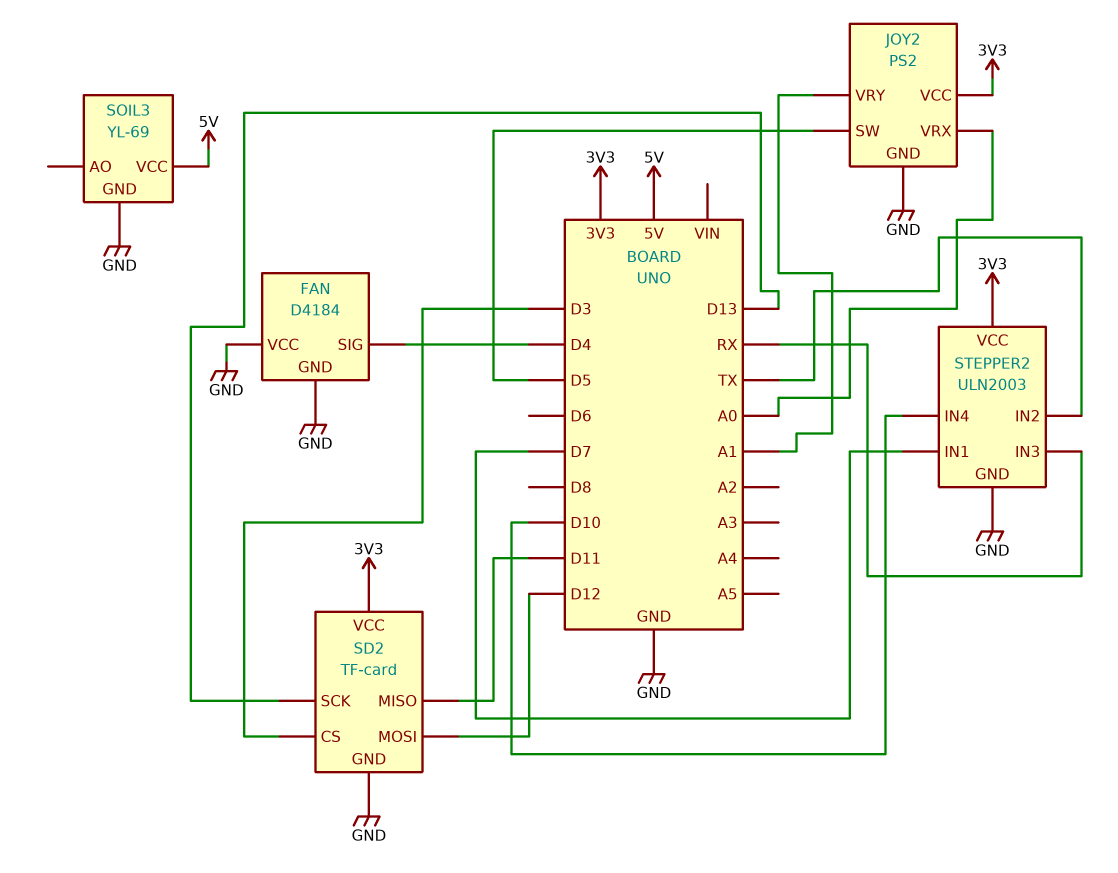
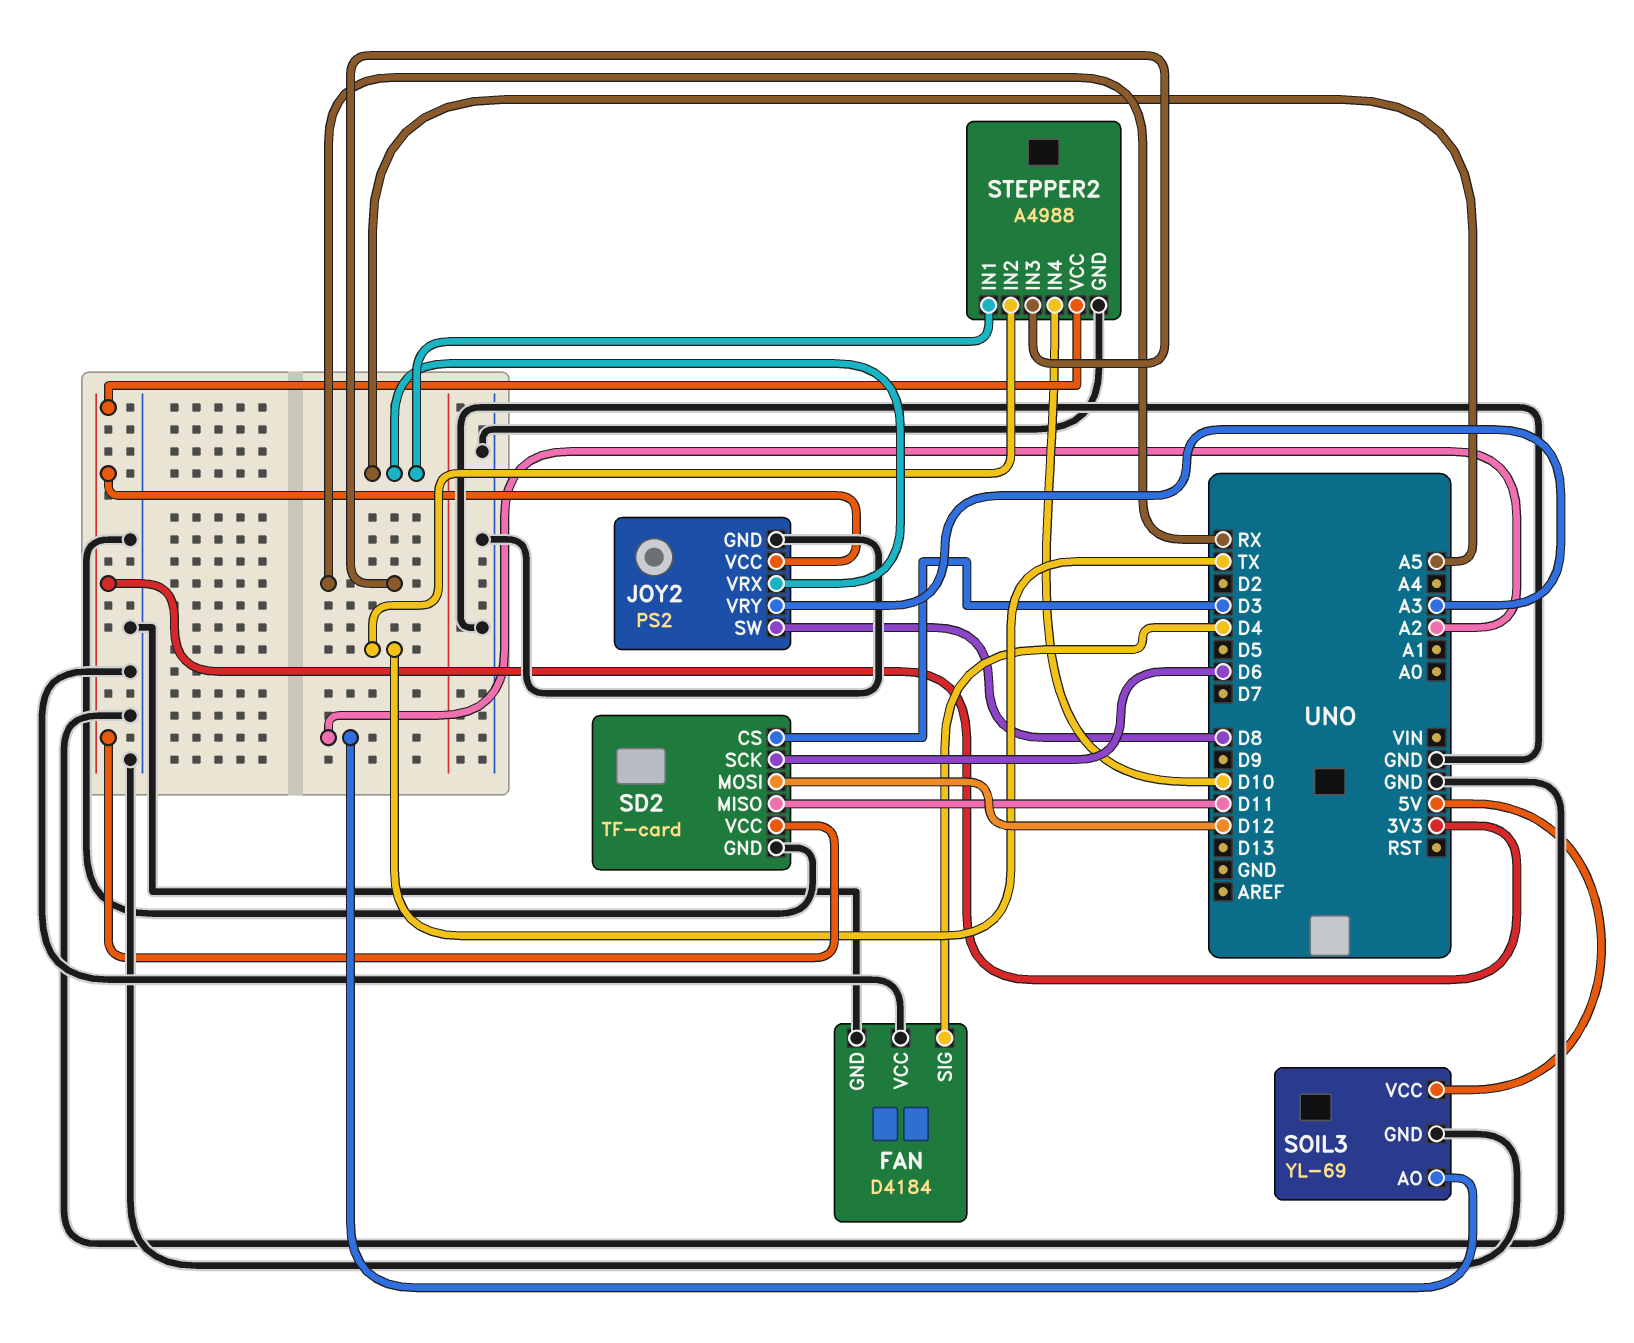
JOY2 pin SW: D5 -> D8
JOY2 pin VRX: A0 -> A5
JOY2 pin VRY: A1 -> A3
SD2 pin SCK: D13 -> D6
SOIL3 pin AO: none -> A2
STEPPER2: ULN2003 -> A4988
STEPPER2 pin IN1: D7 -> A5

